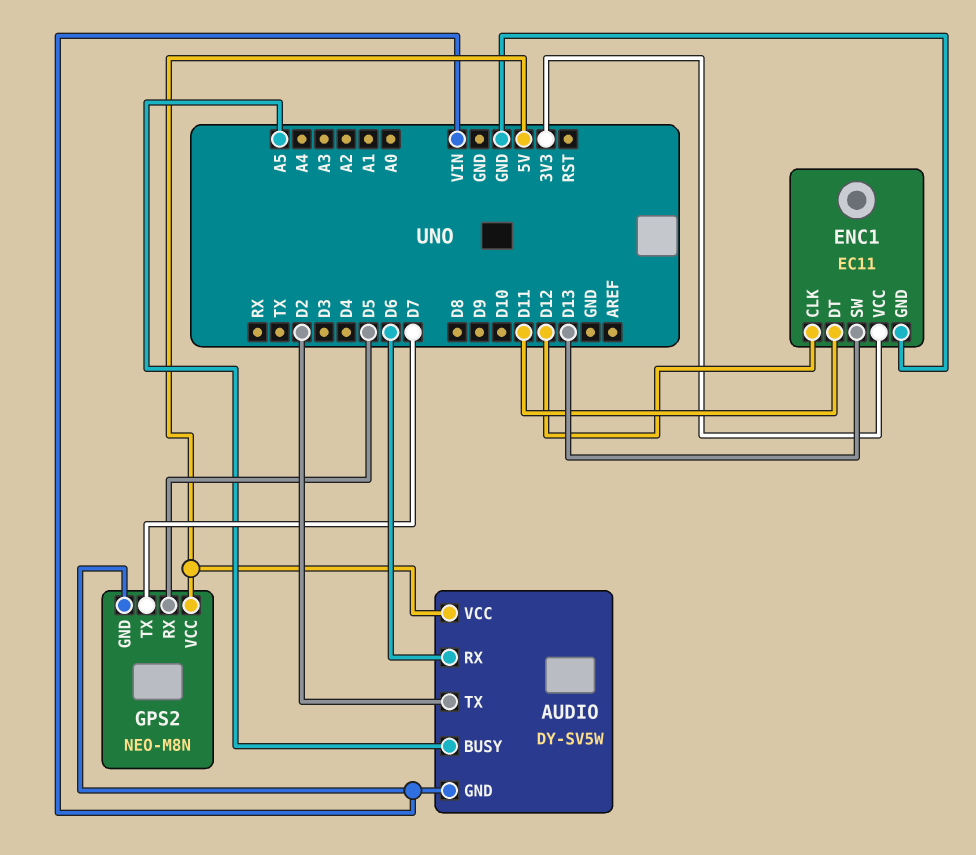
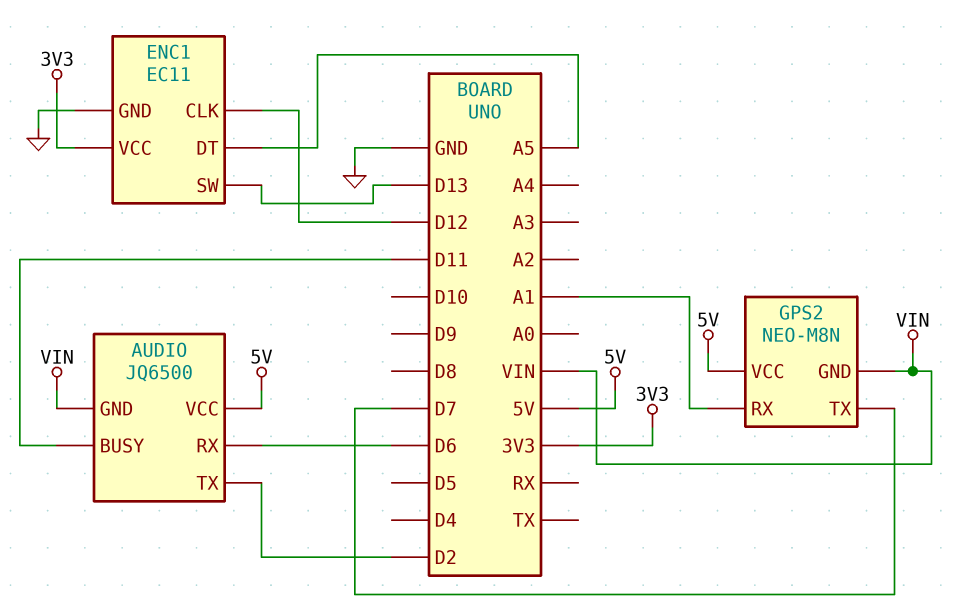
AUDIO: DY-SV5W -> JQ6500
AUDIO pin BUSY: A5 -> D11
ENC1 pin DT: D11 -> A5
GPS2 pin RX: D5 -> A1

